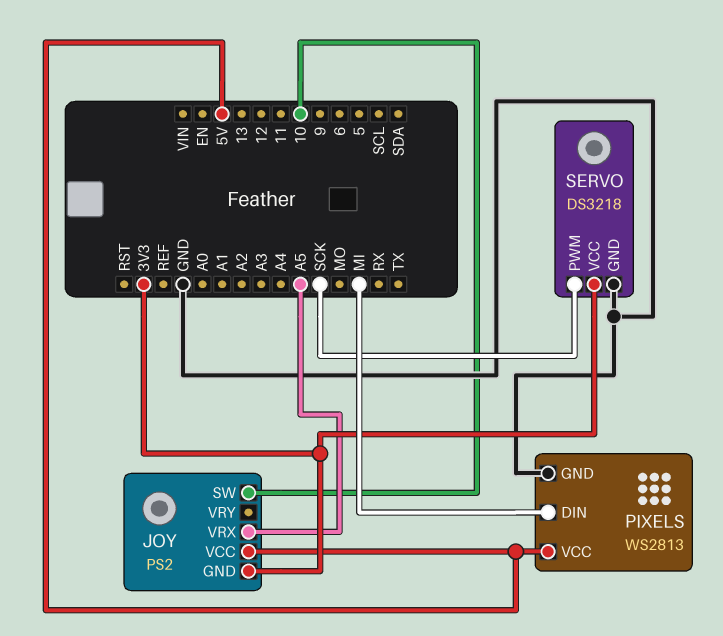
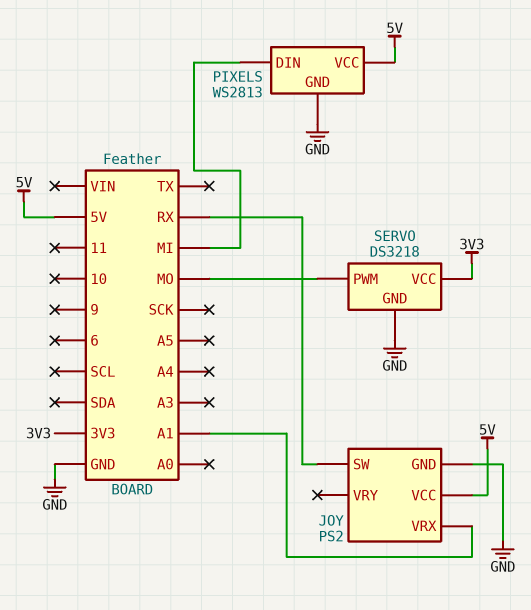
JOY pin GND: 3V3 -> GND
JOY pin SW: 10 -> RX
JOY pin VRX: A5 -> A1
SERVO pin PWM: SCK -> MO

